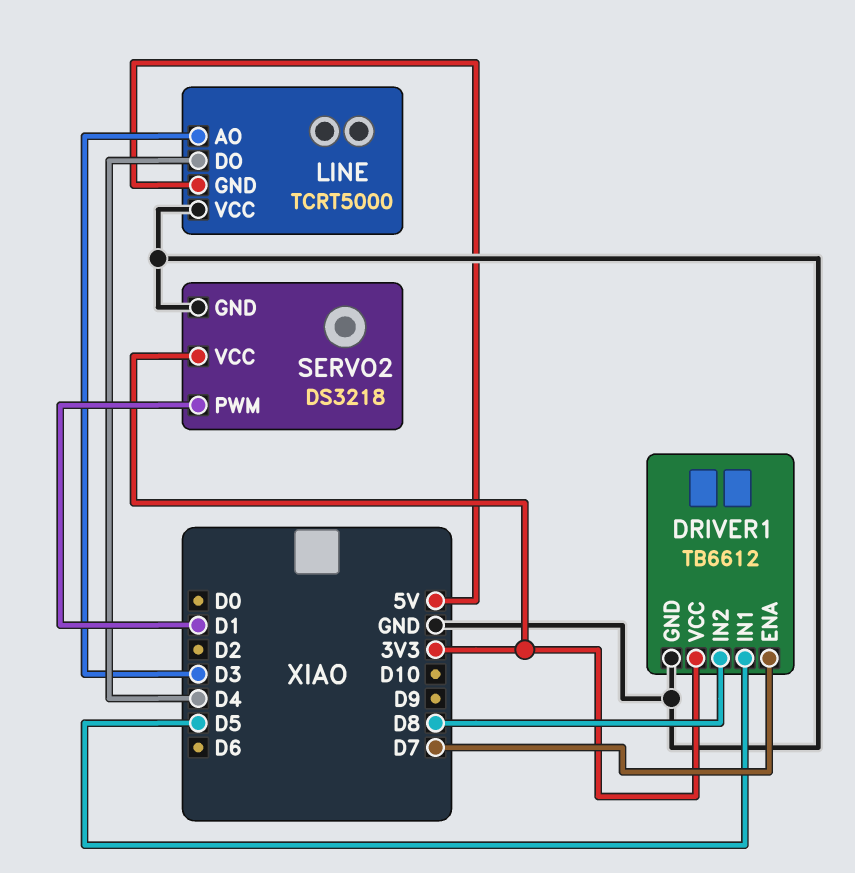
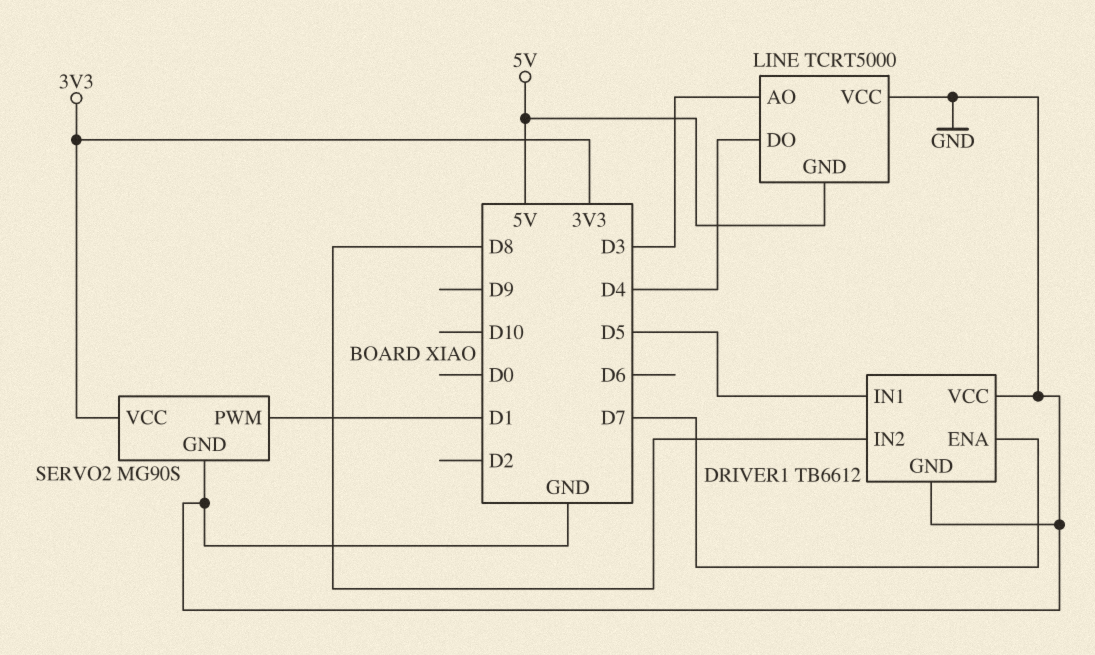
DRIVER1 pin VCC: 3V3 -> GND
SERVO2: DS3218 -> MG90S

